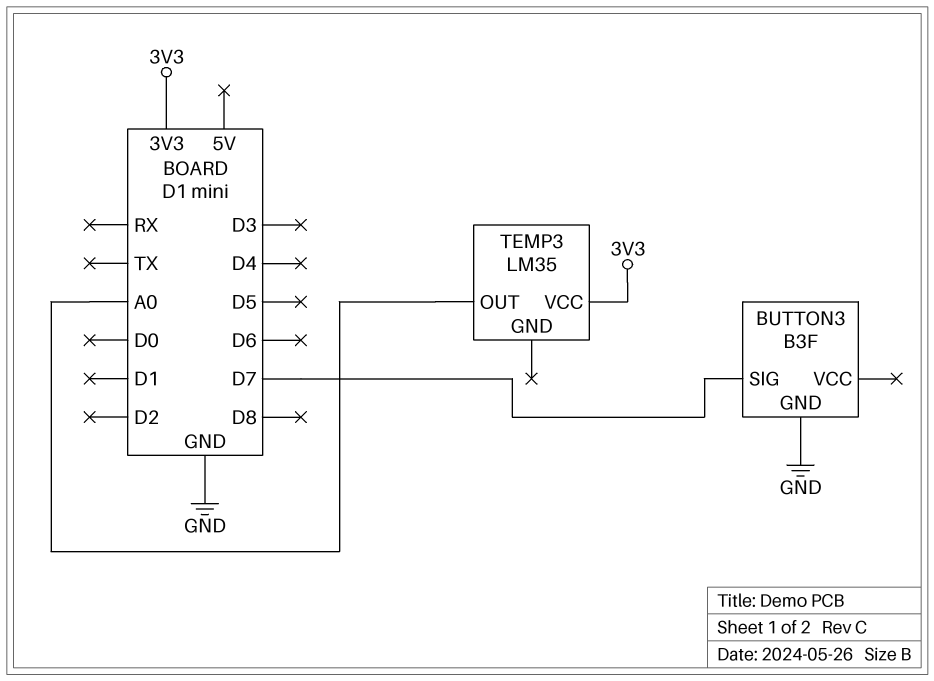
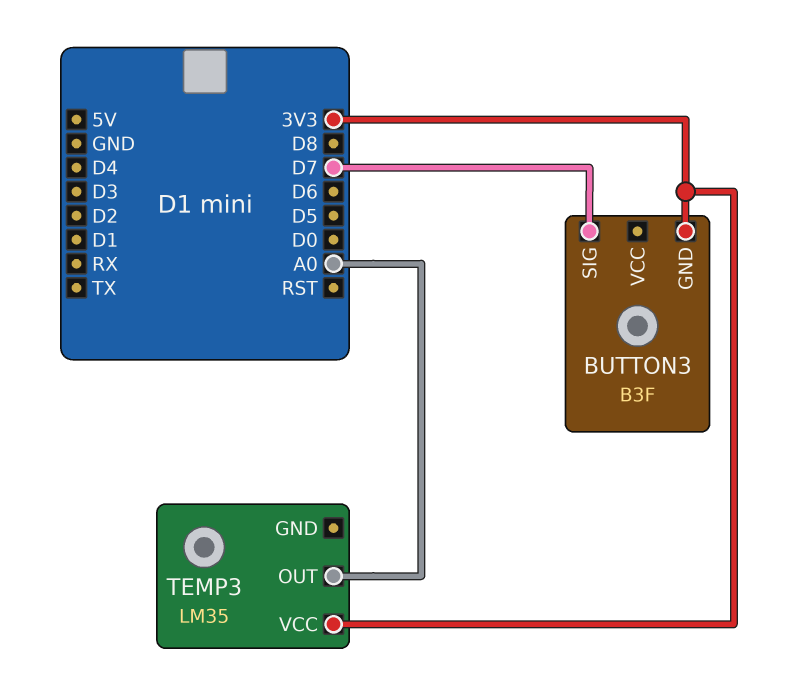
BUTTON3 pin GND: GND -> 3V3

